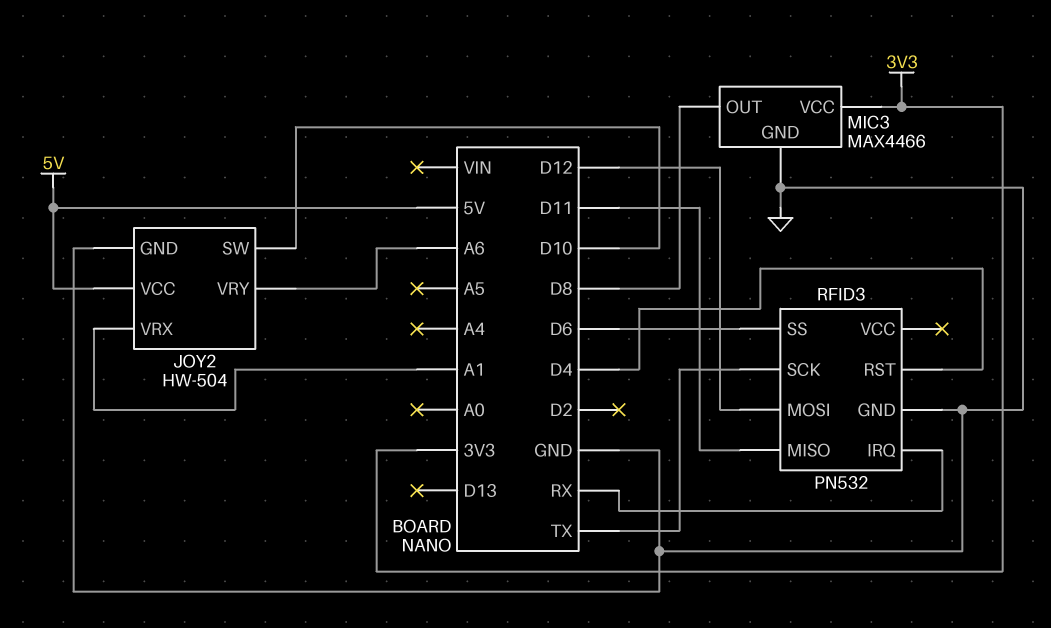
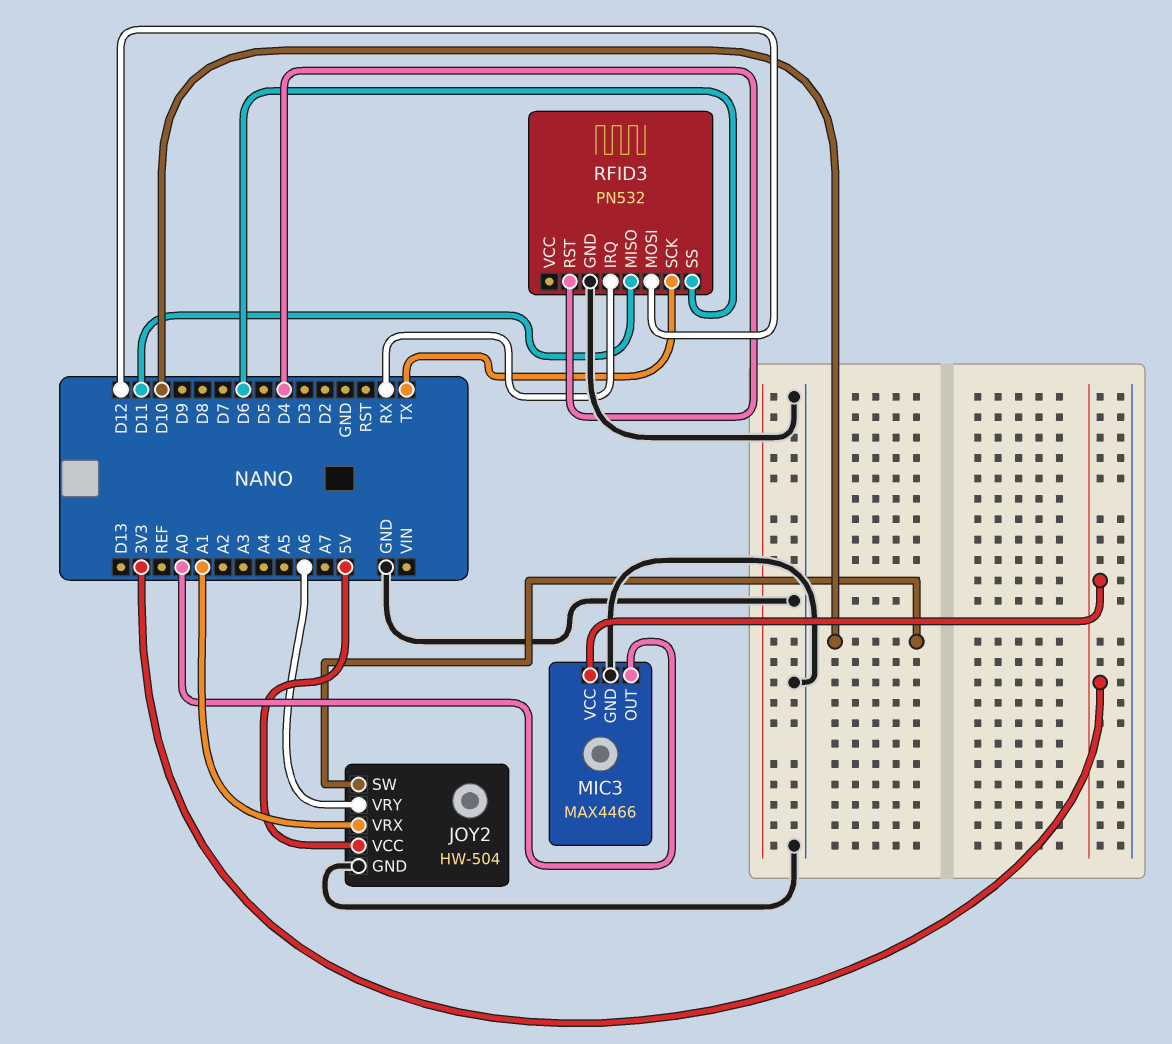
MIC3 pin OUT: D8 -> A0

